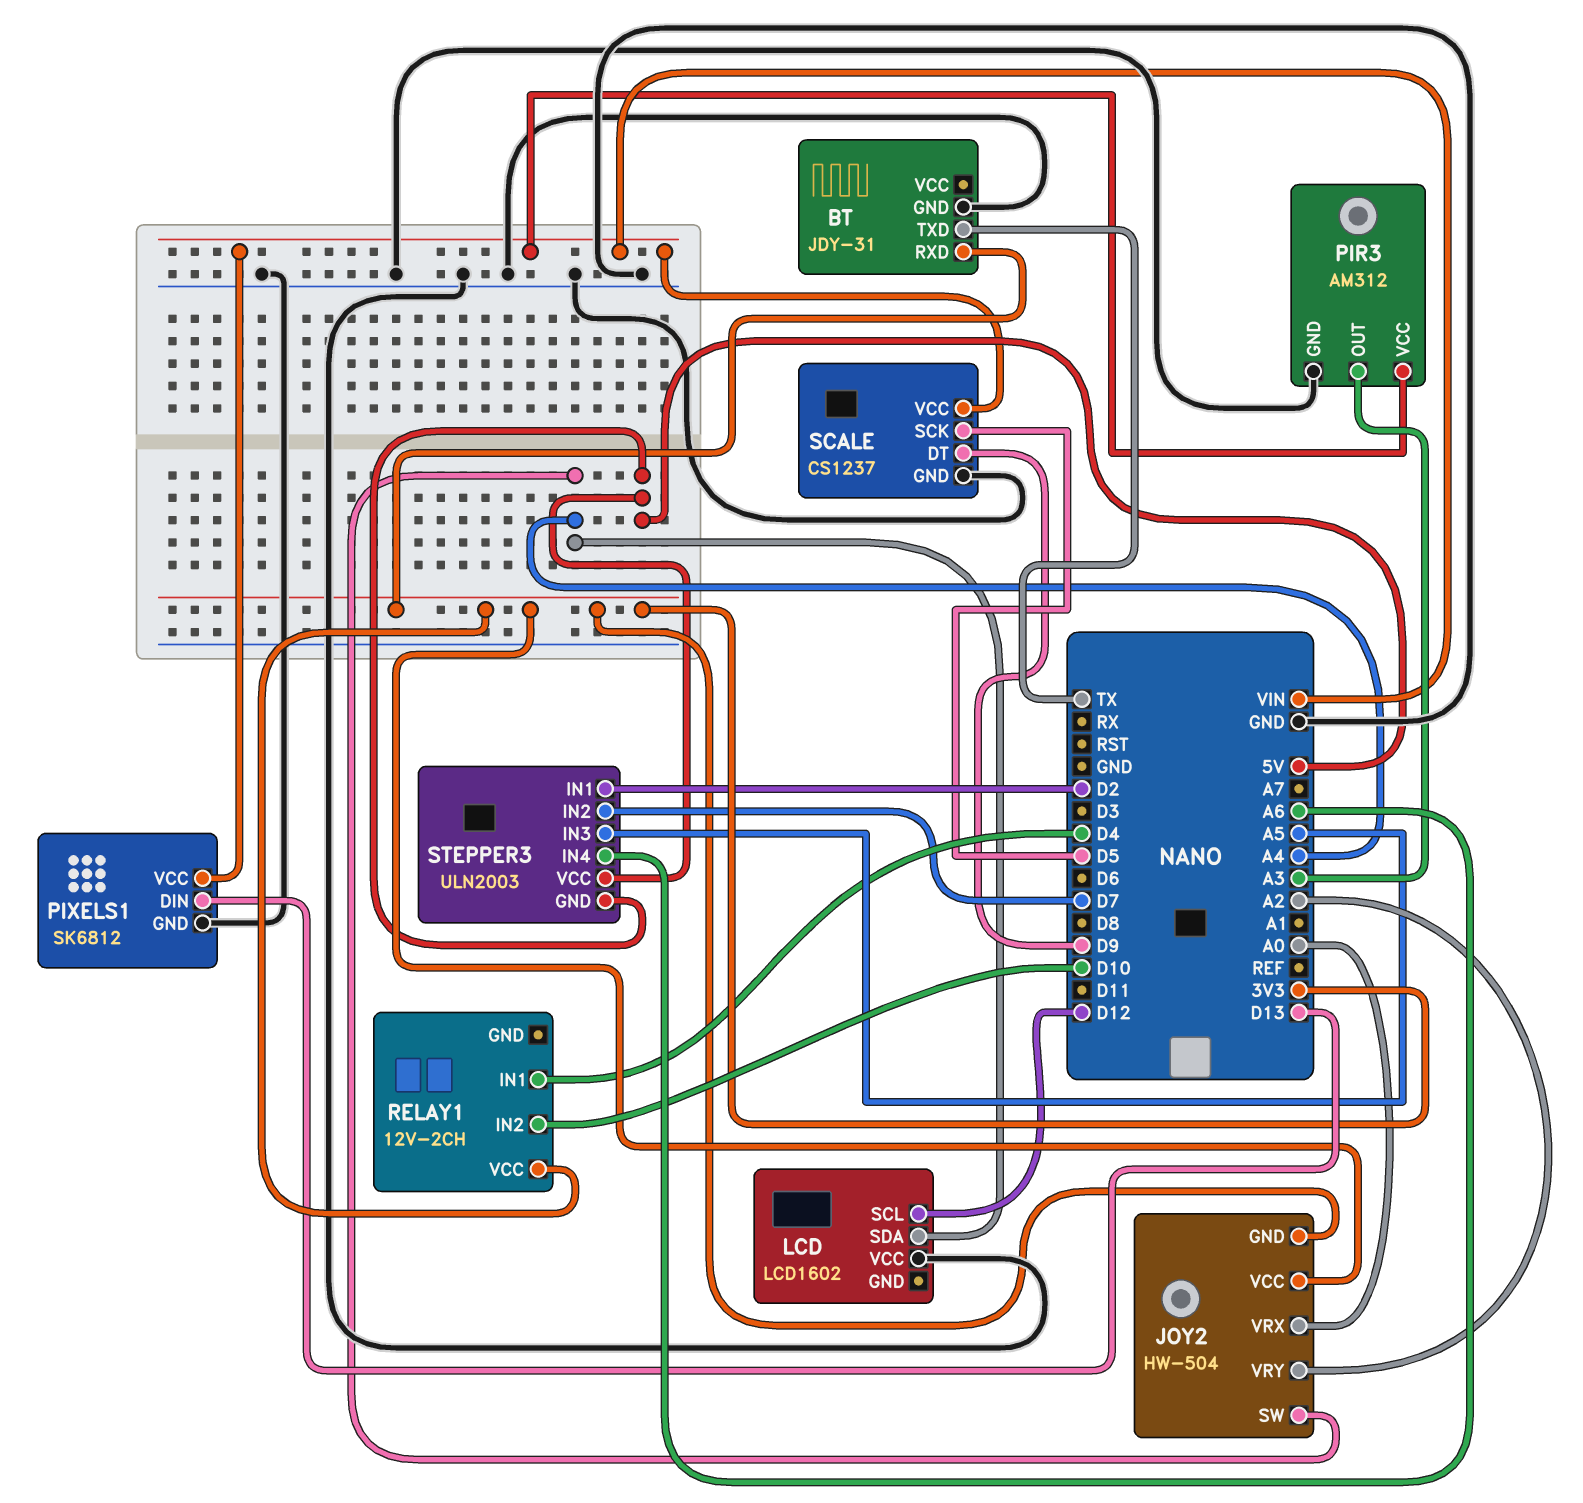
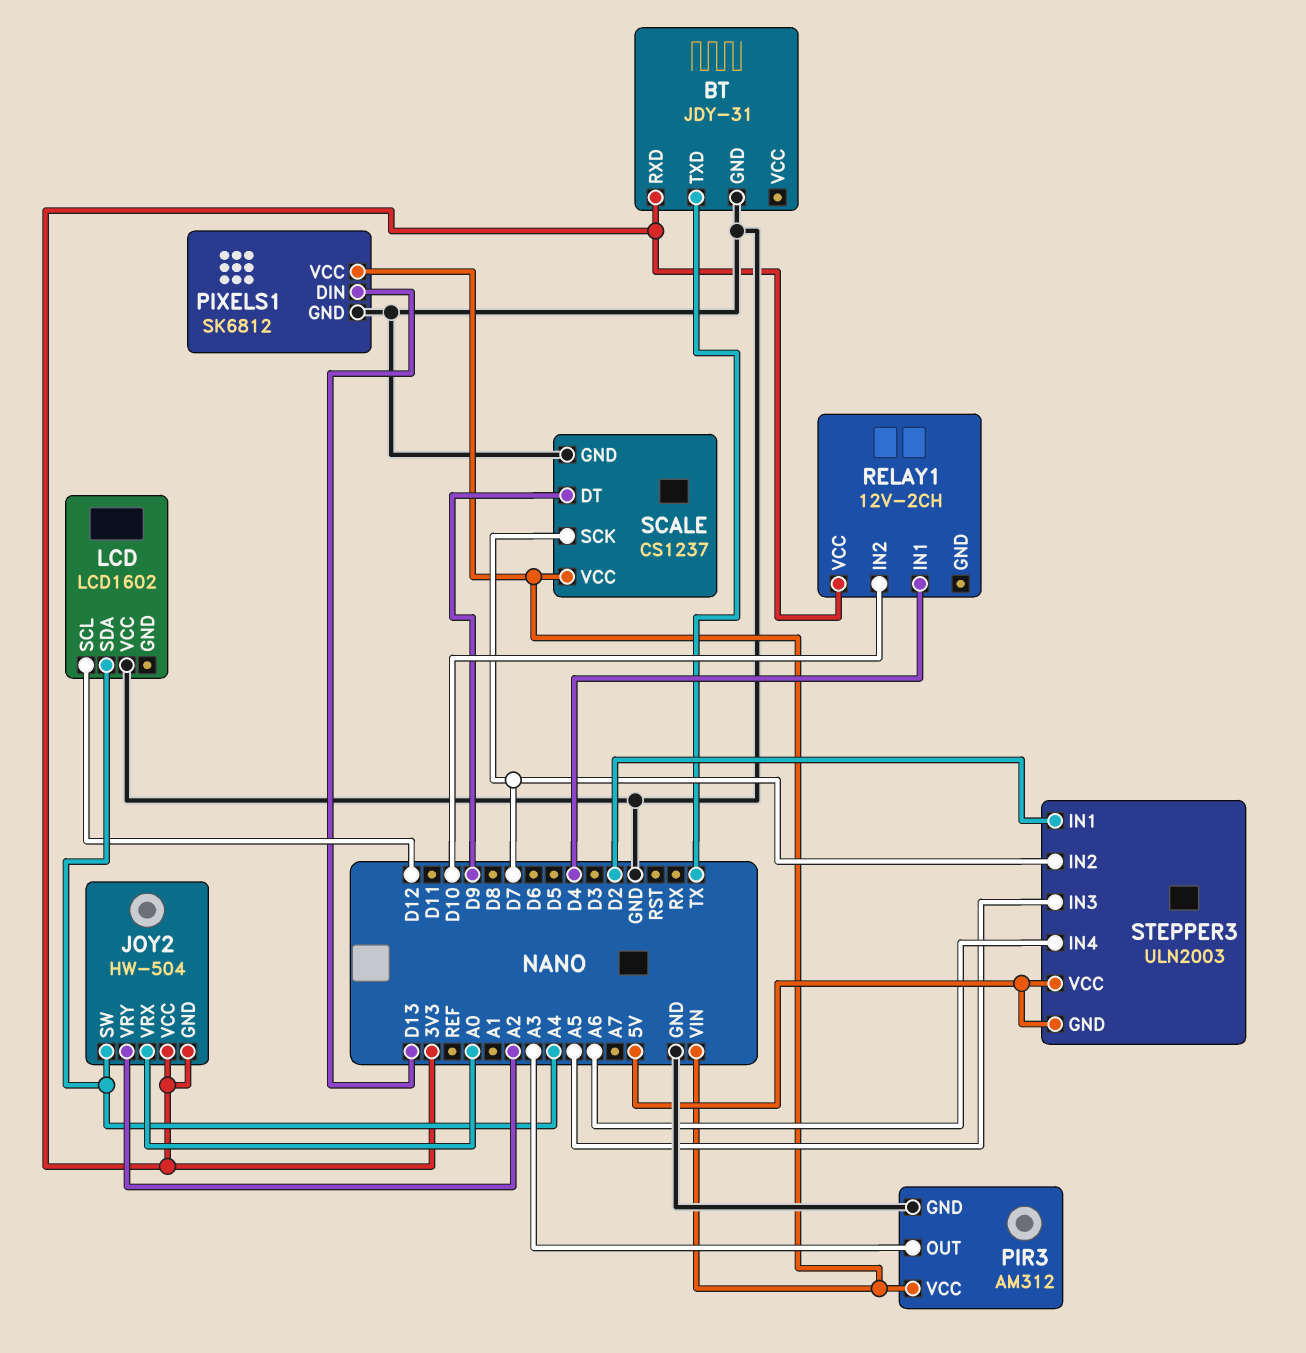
SCALE pin SCK: D5 -> D7

